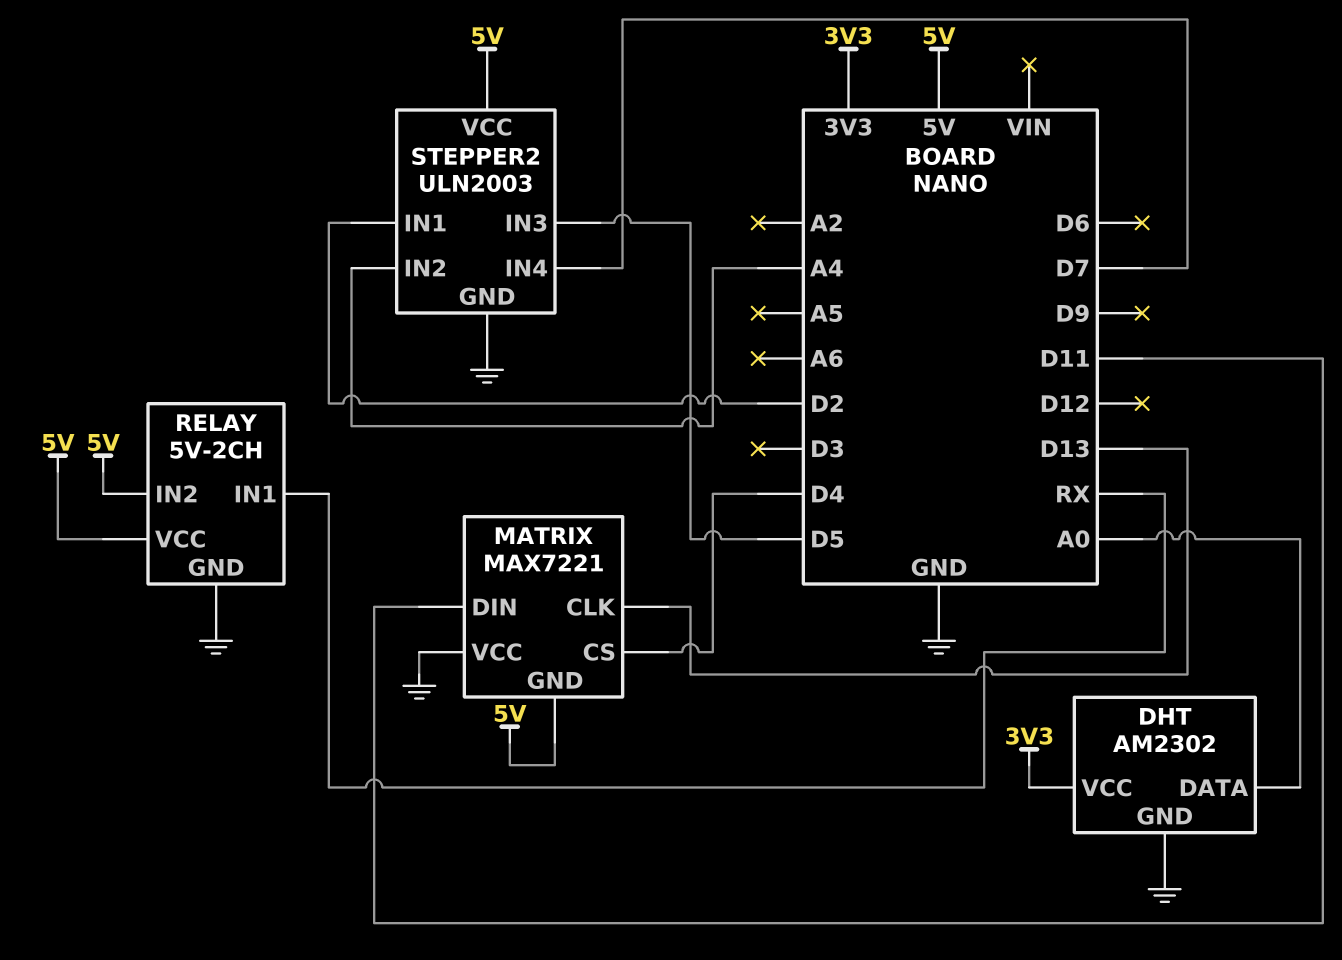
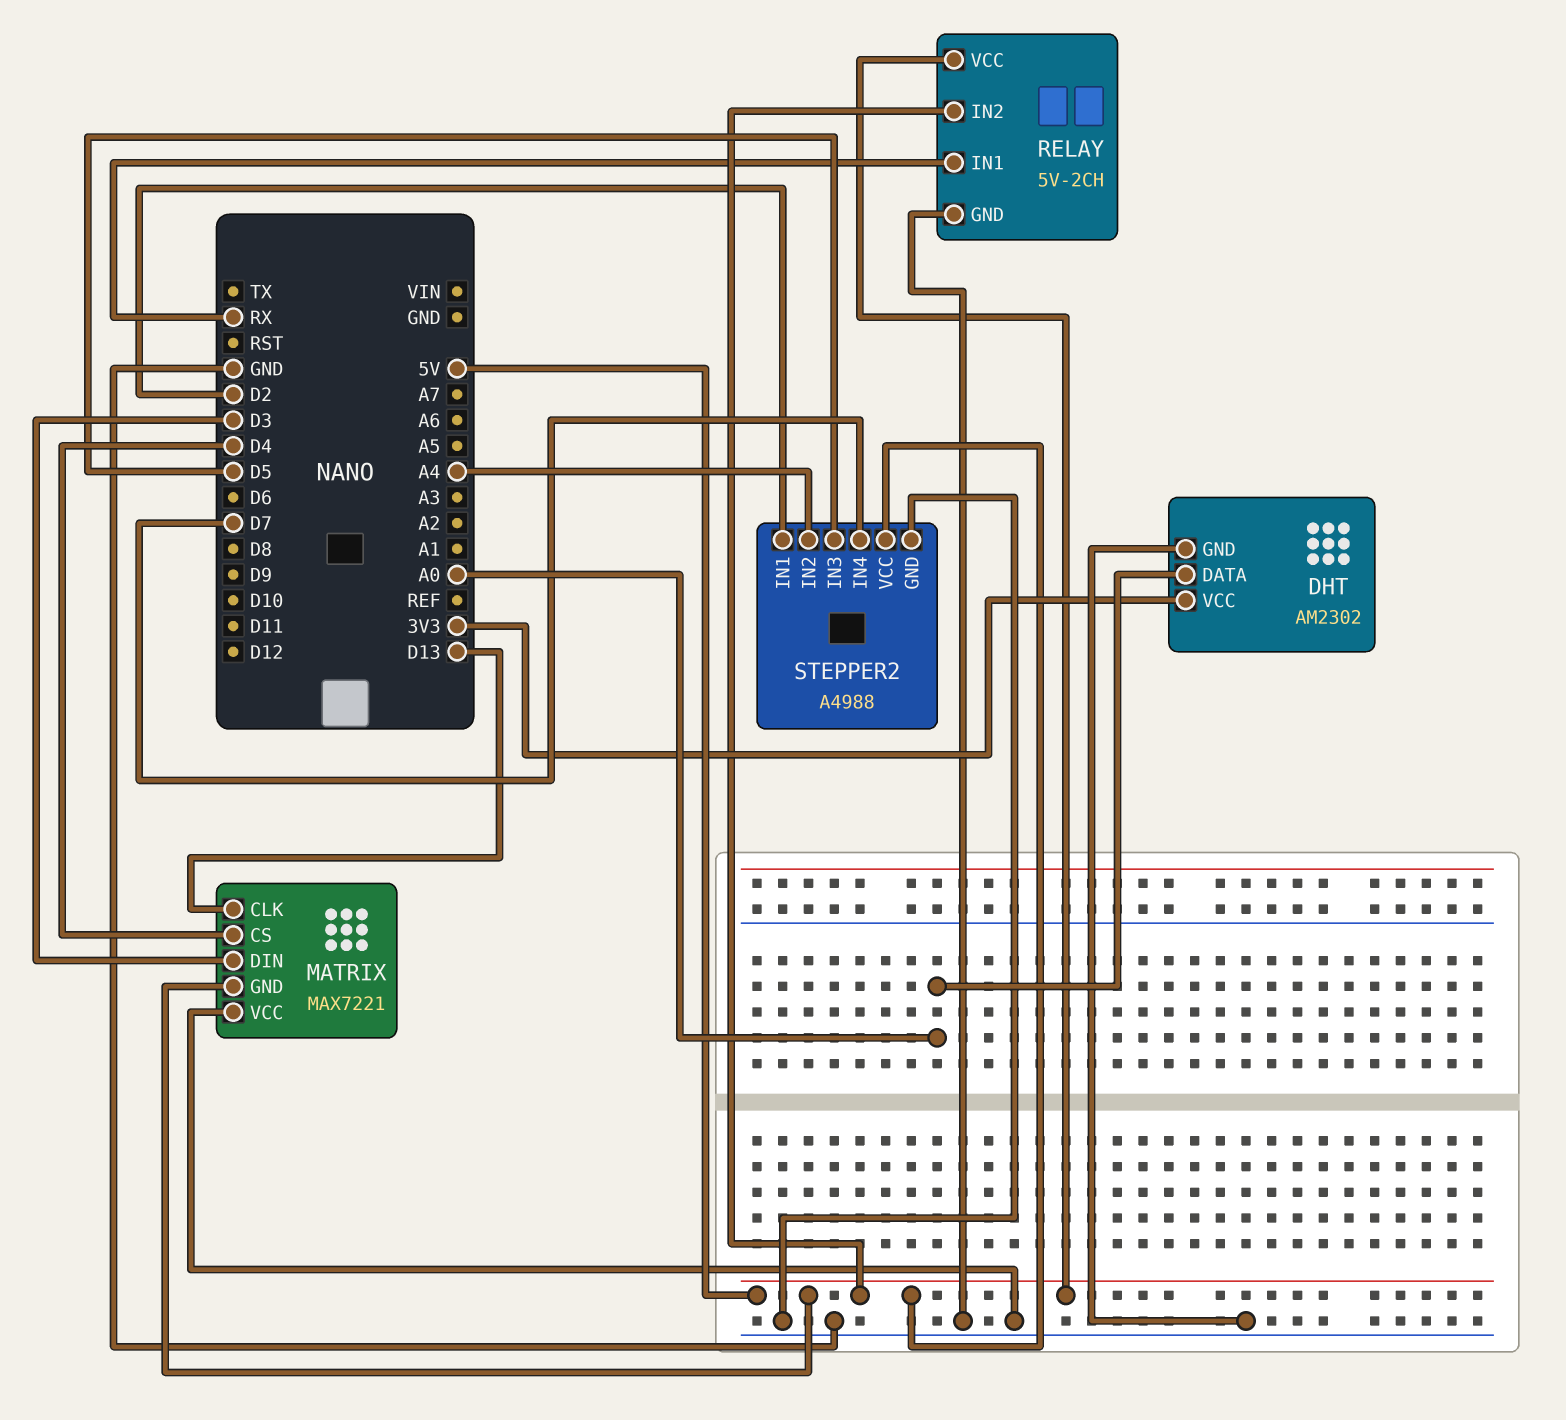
MATRIX pin DIN: D11 -> D3
STEPPER2: ULN2003 -> A4988

